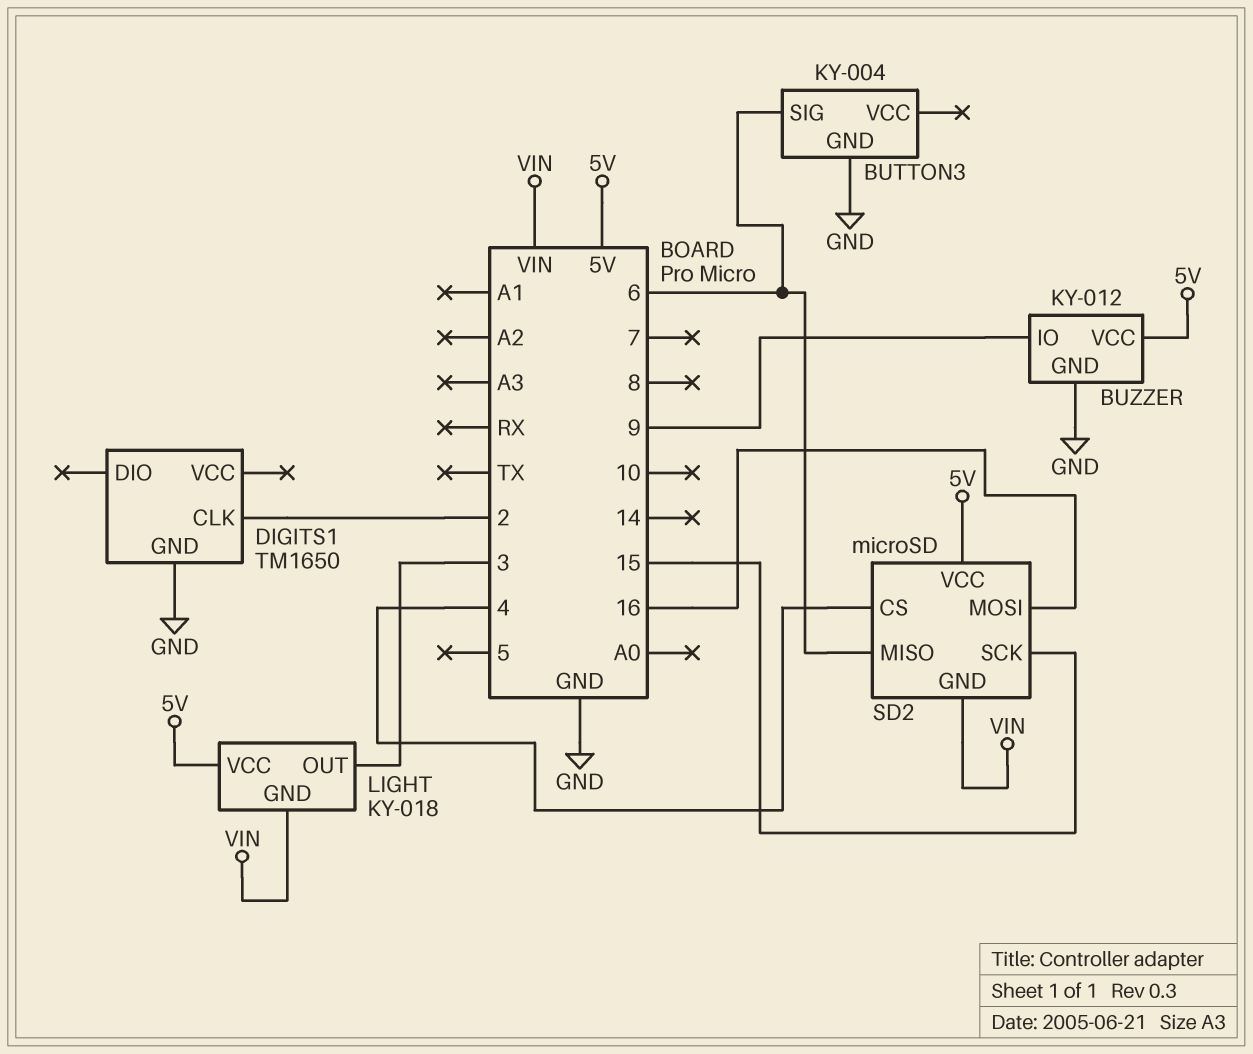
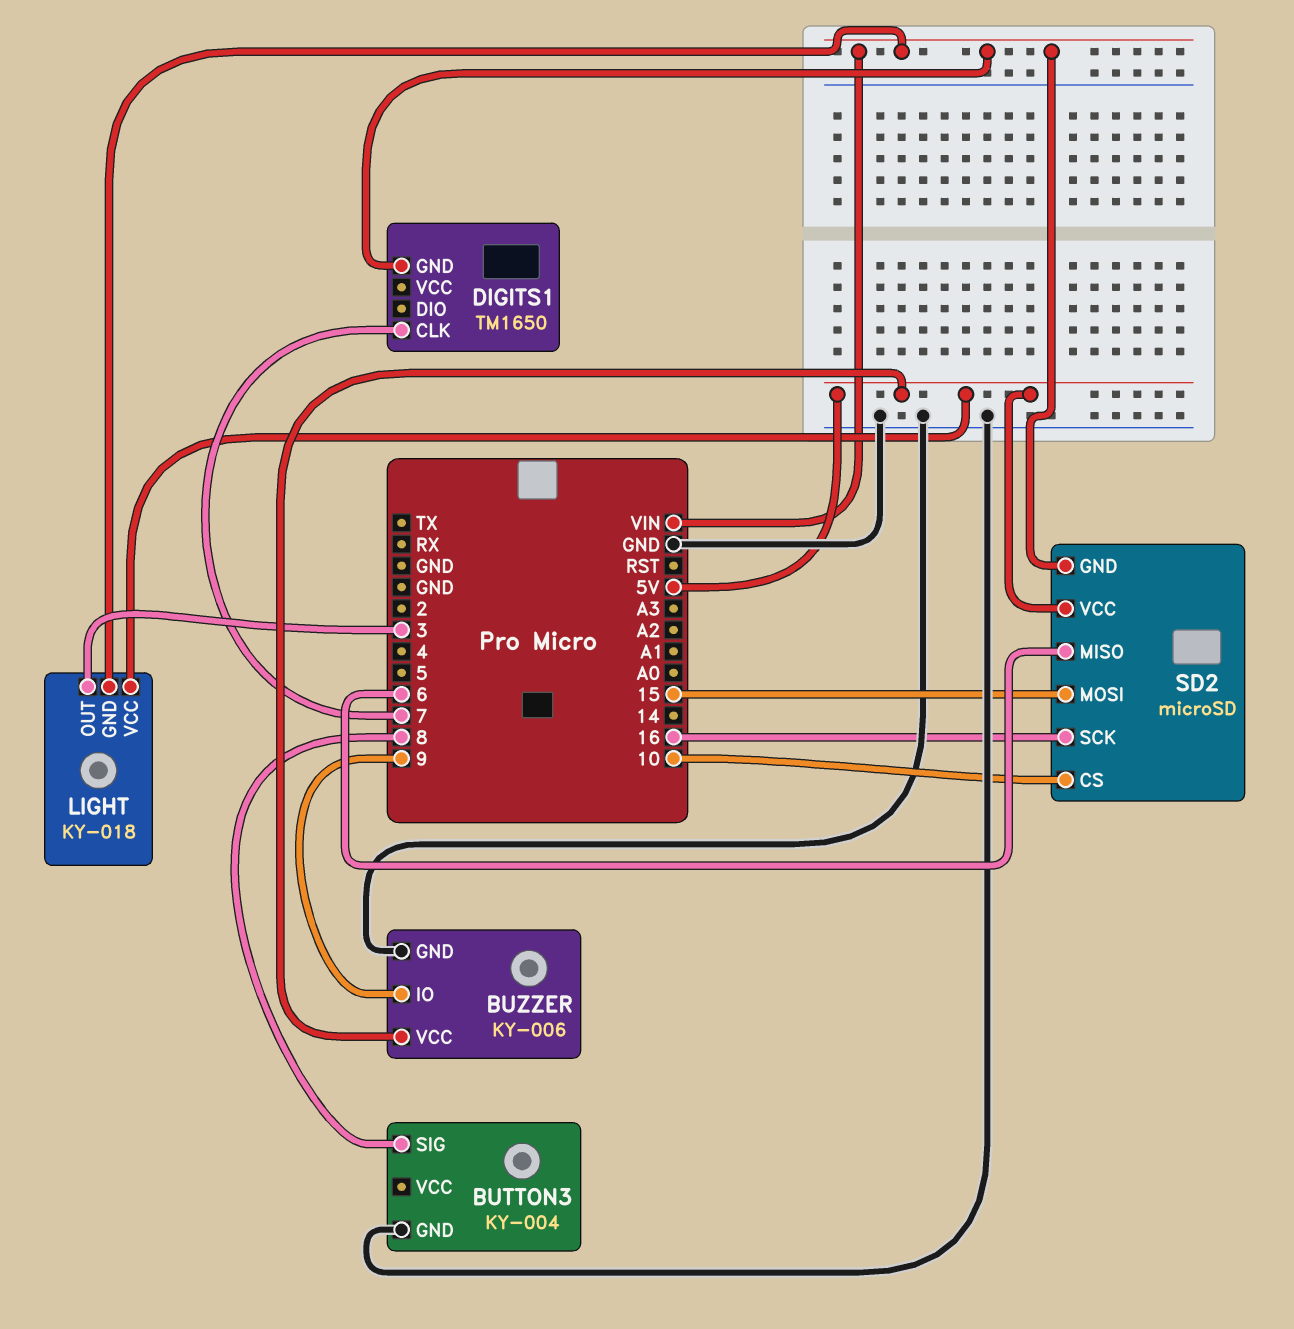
BUTTON3 pin SIG: 6 -> 8
BUZZER: KY-012 -> KY-006
DIGITS1 pin CLK: 2 -> 7
DIGITS1 pin GND: GND -> VIN
SD2 pin CS: 4 -> 10
SD2 pin MOSI: 16 -> 15
SD2 pin SCK: 15 -> 16

